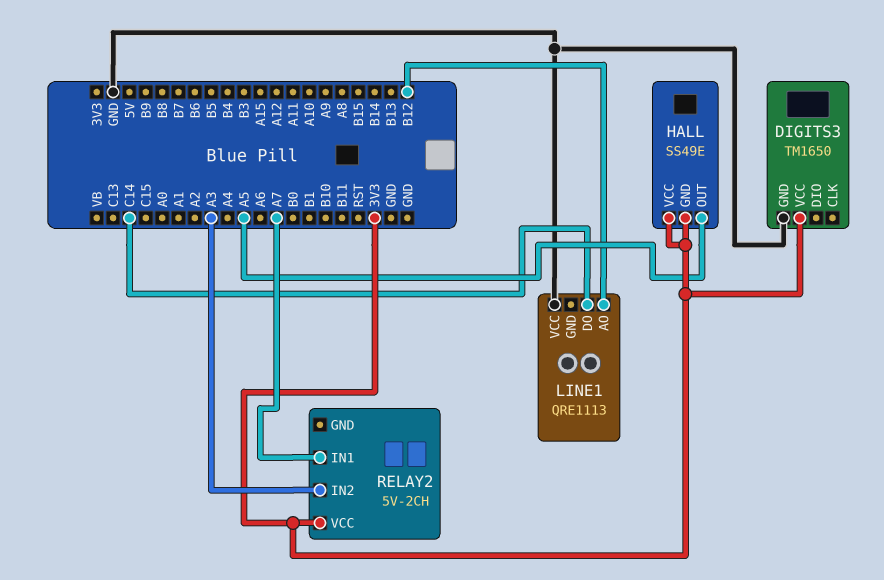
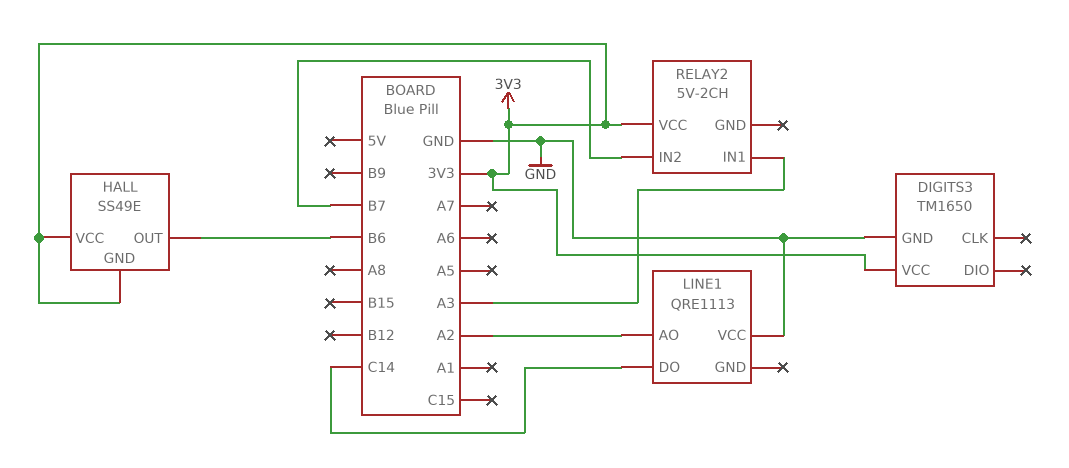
HALL pin OUT: A5 -> B6
LINE1 pin AO: B12 -> A2
RELAY2 pin IN1: A7 -> A3
RELAY2 pin IN2: A3 -> B7

